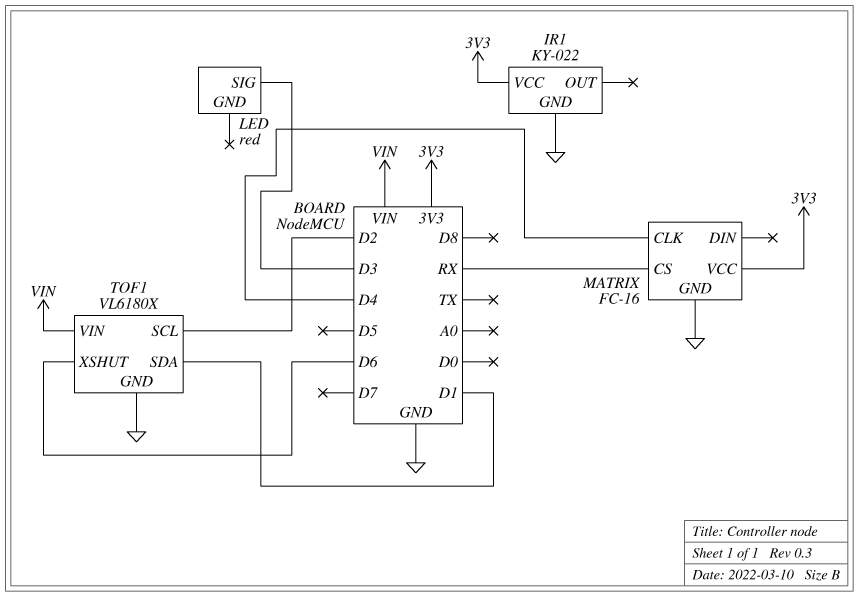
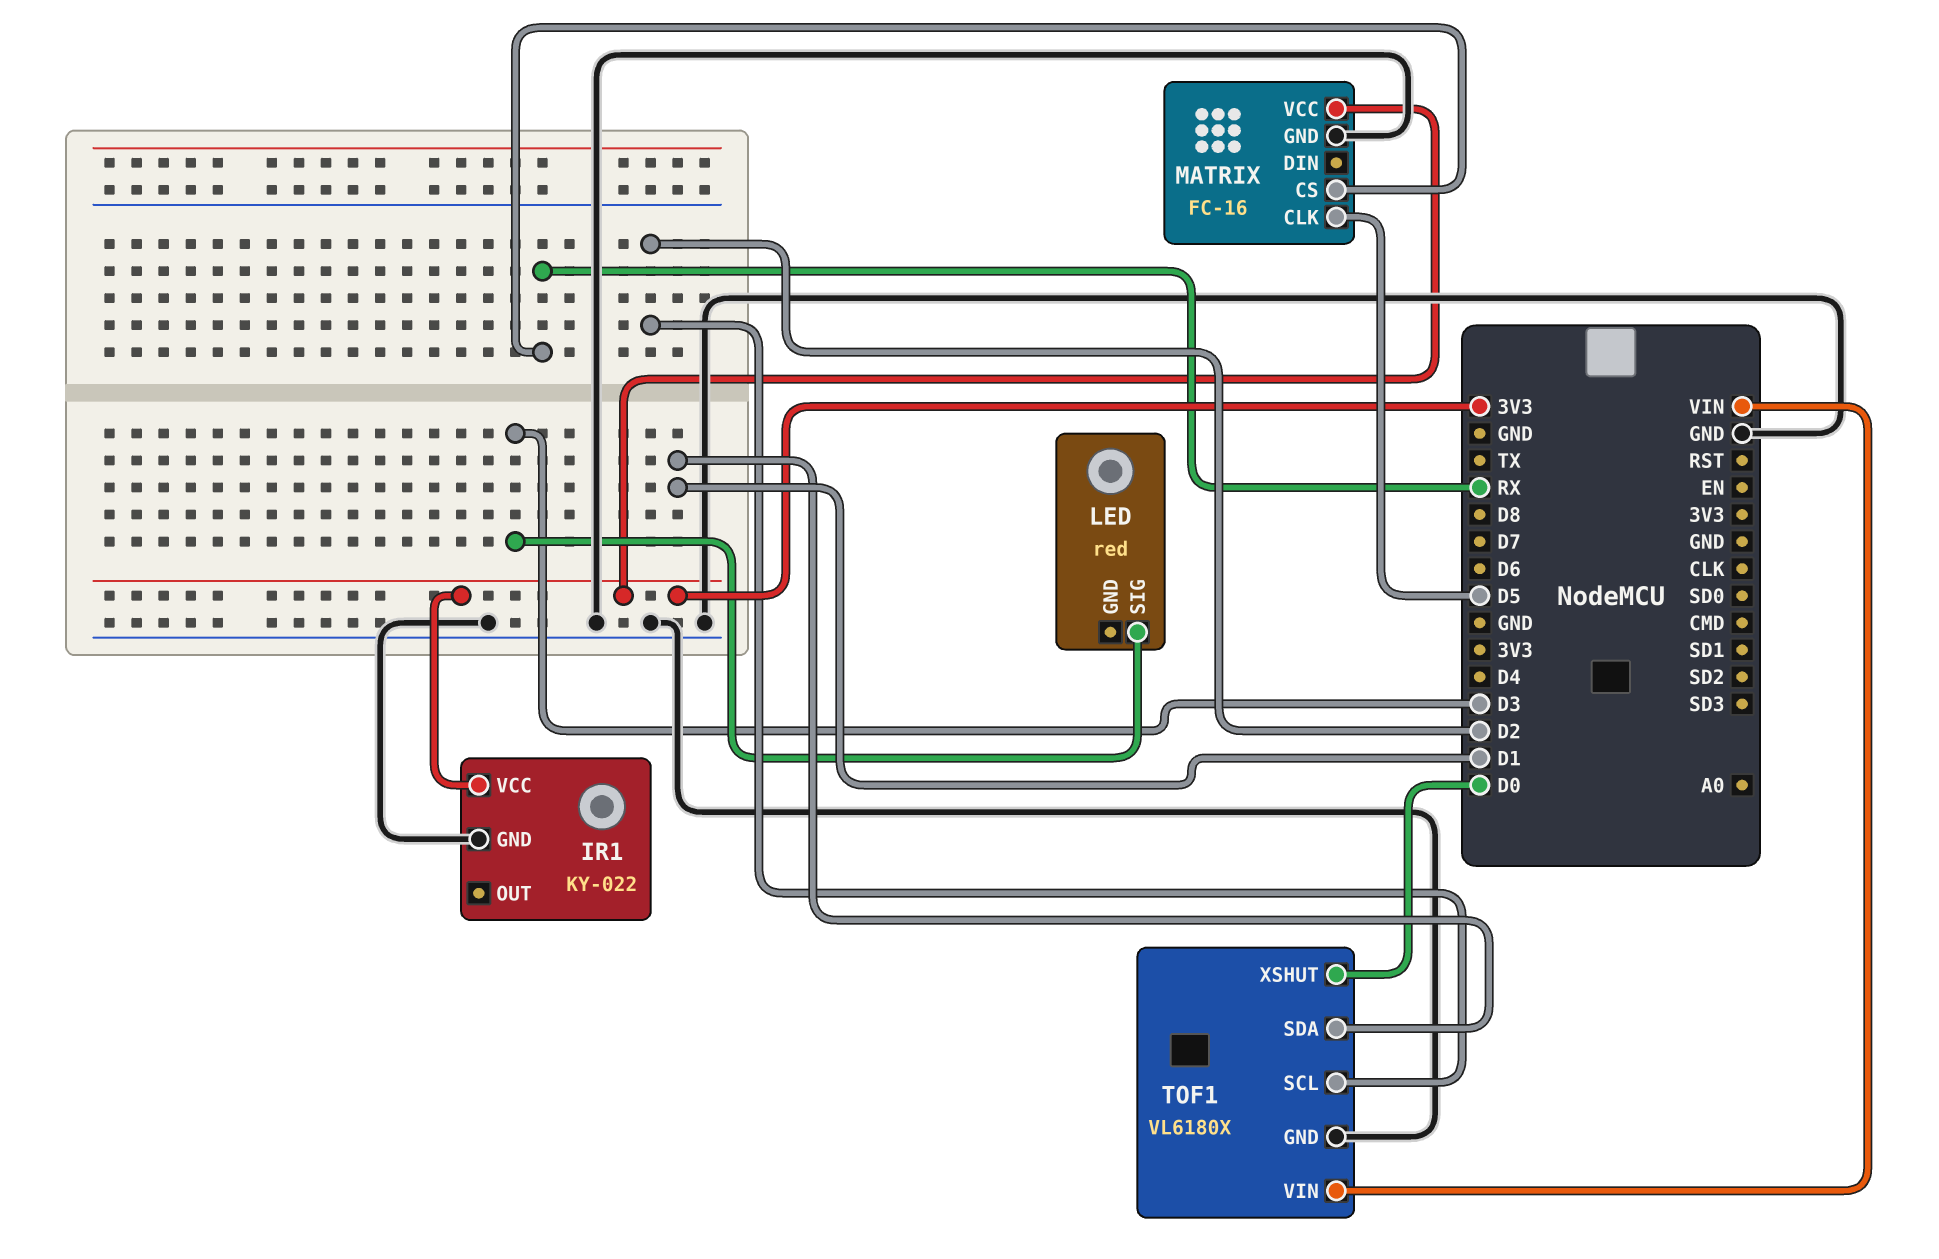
MATRIX pin CLK: D4 -> D5
TOF1 pin XSHUT: D6 -> D0

